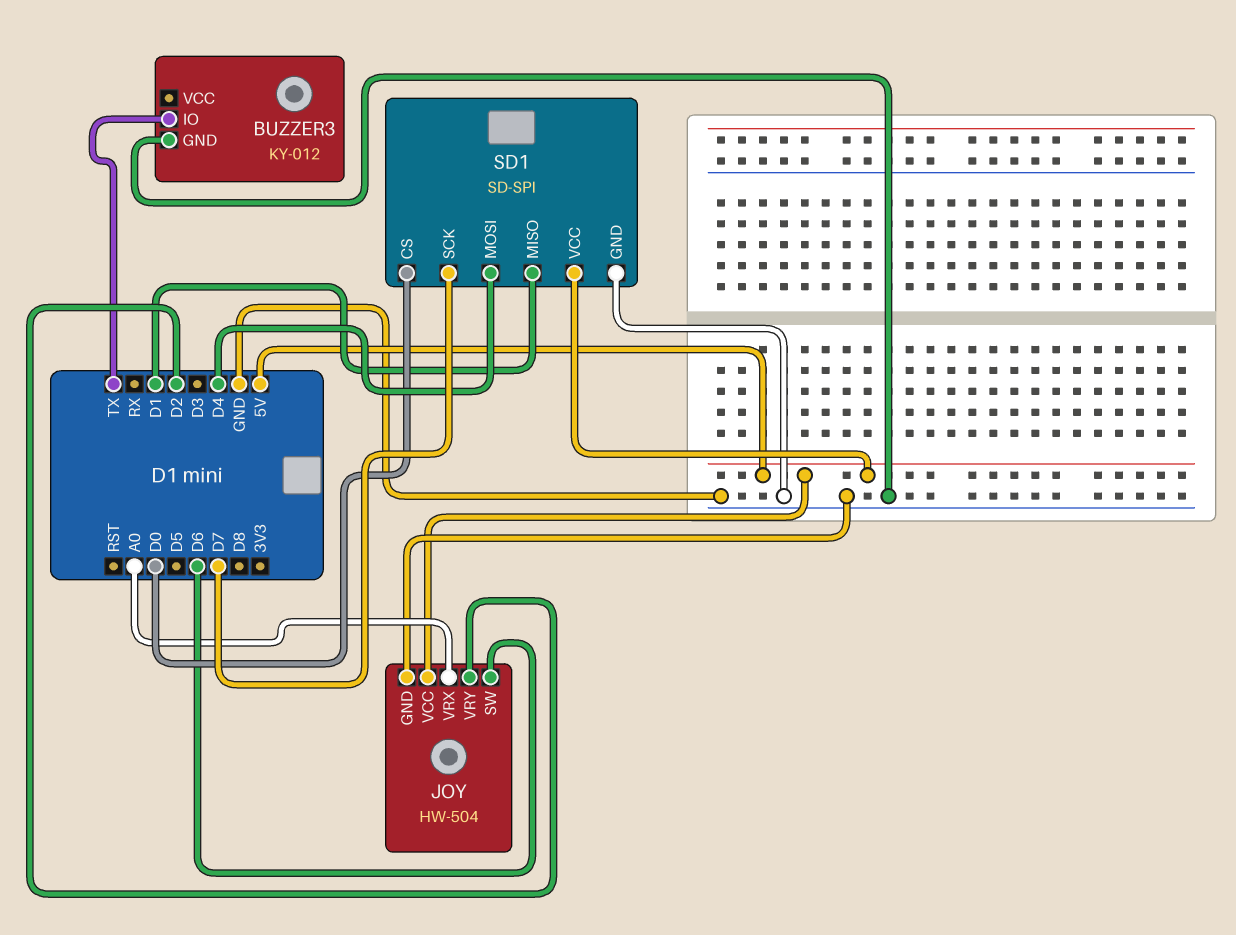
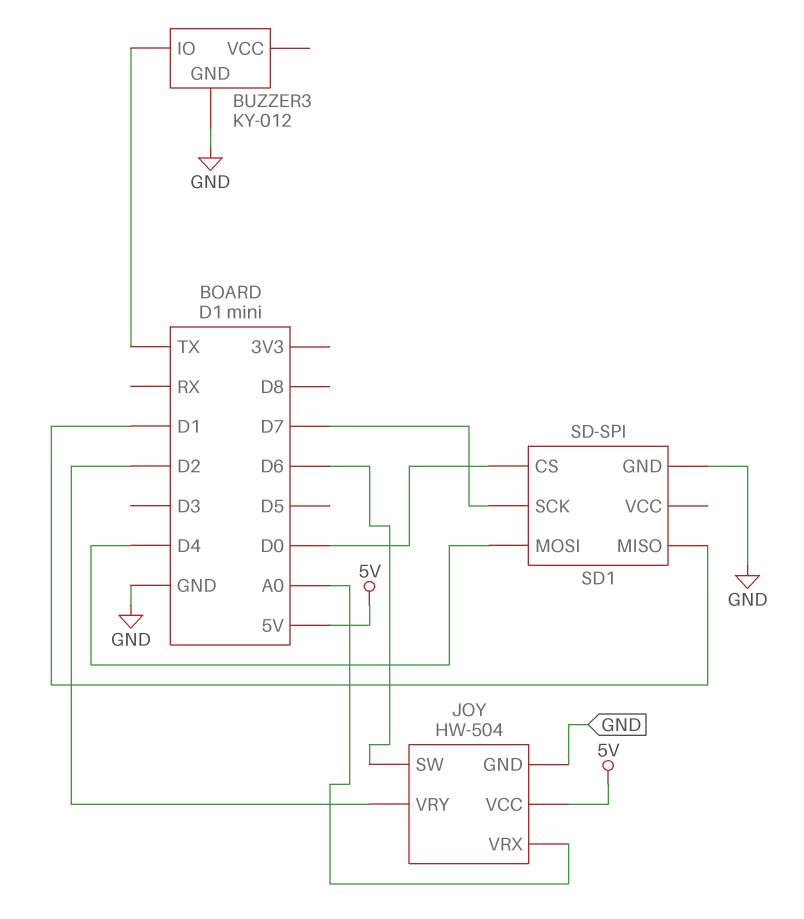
SD1 pin VCC: 5V -> none

